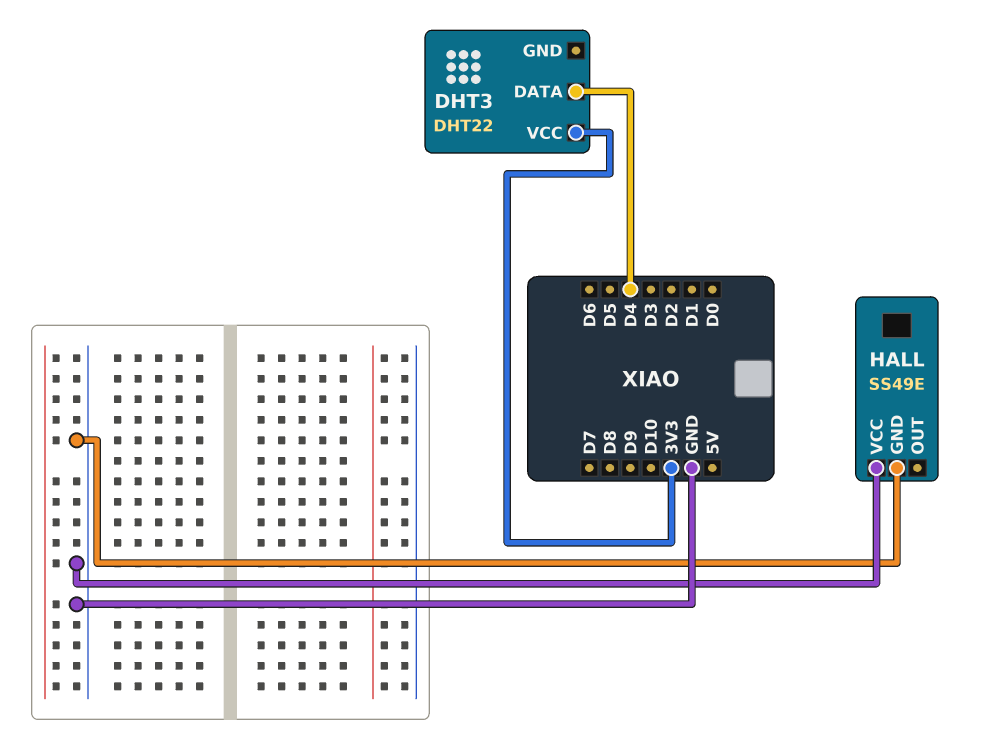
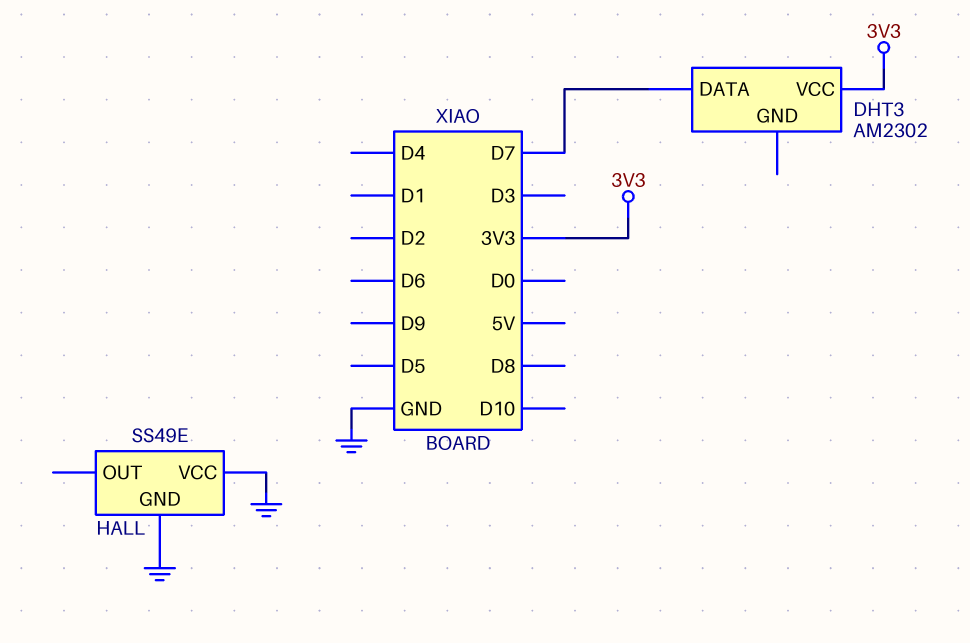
DHT3: DHT22 -> AM2302
DHT3 pin DATA: D4 -> D7

